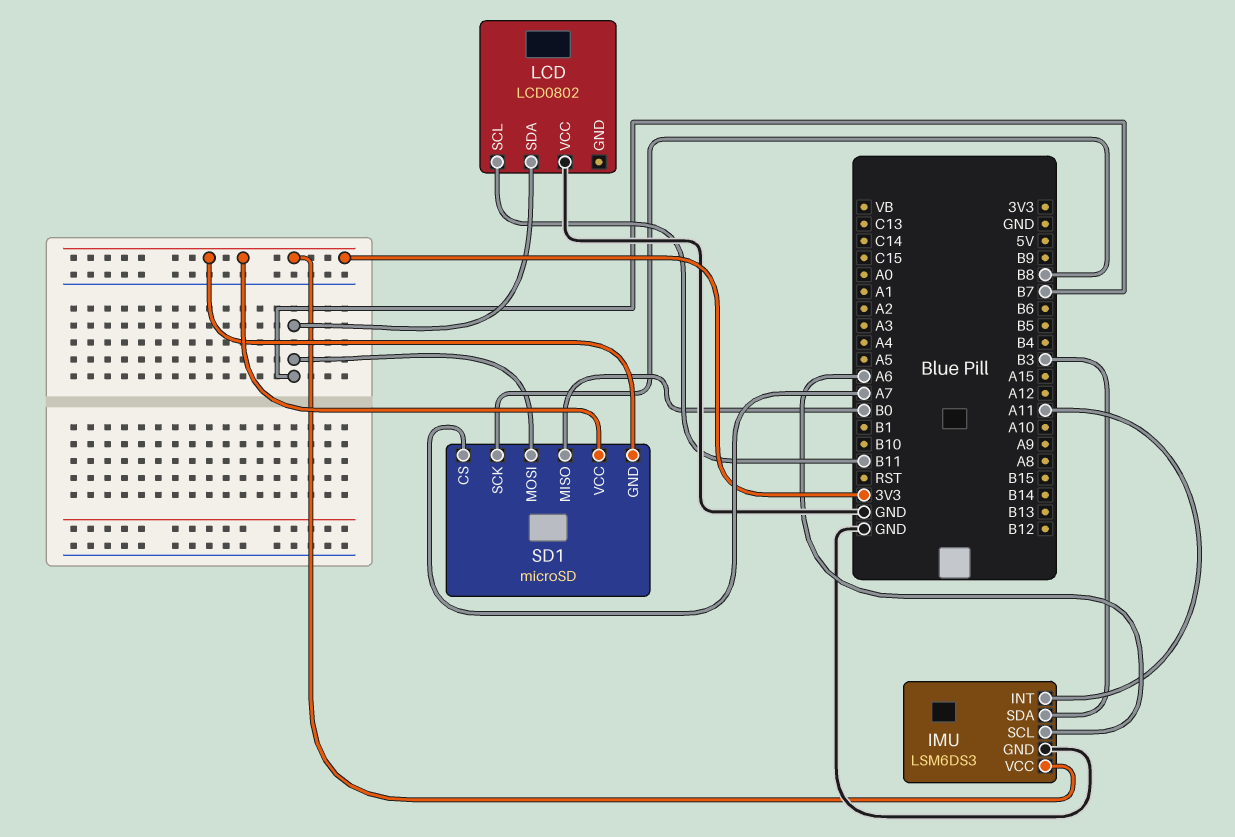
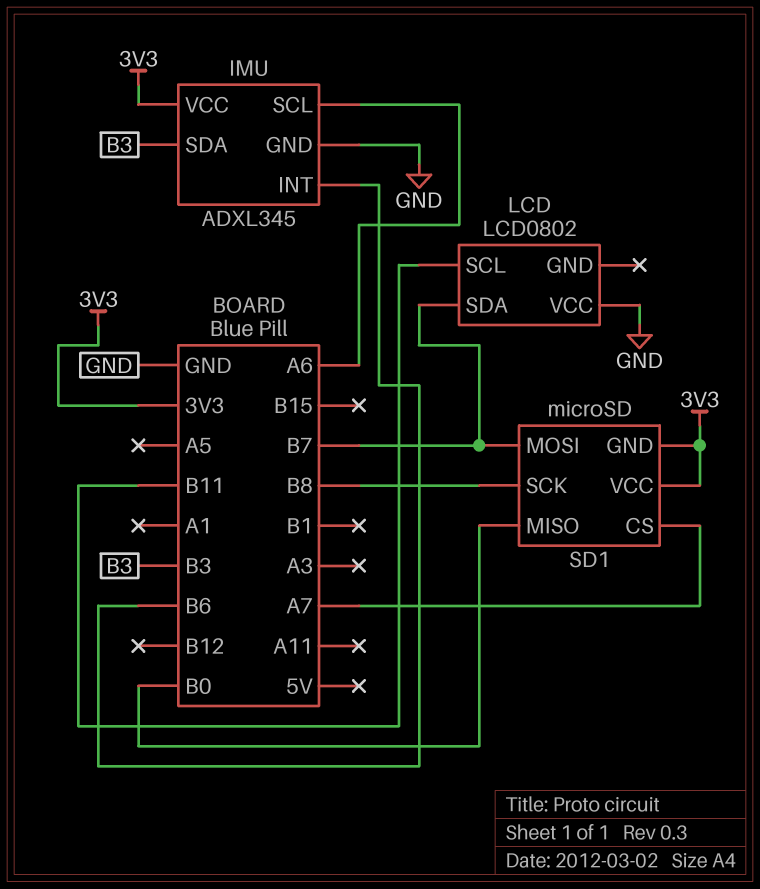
IMU: LSM6DS3 -> ADXL345
IMU pin INT: A11 -> B6

